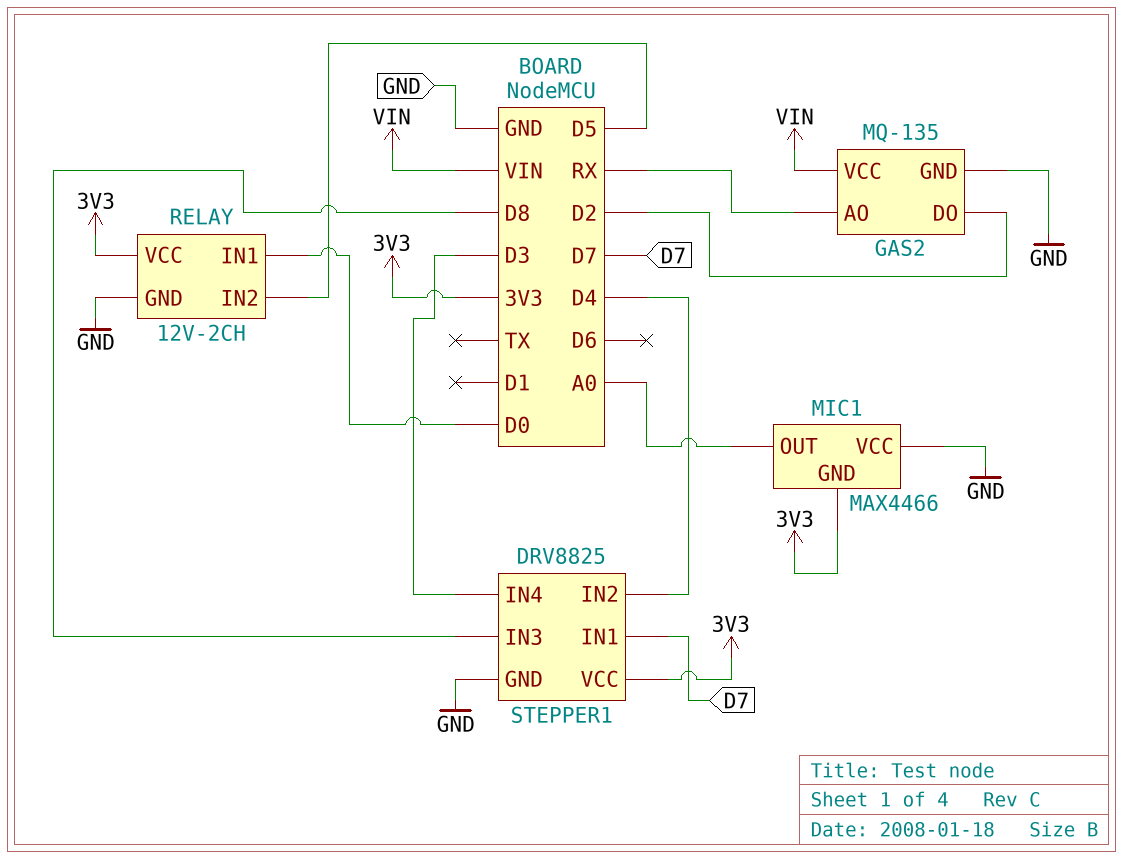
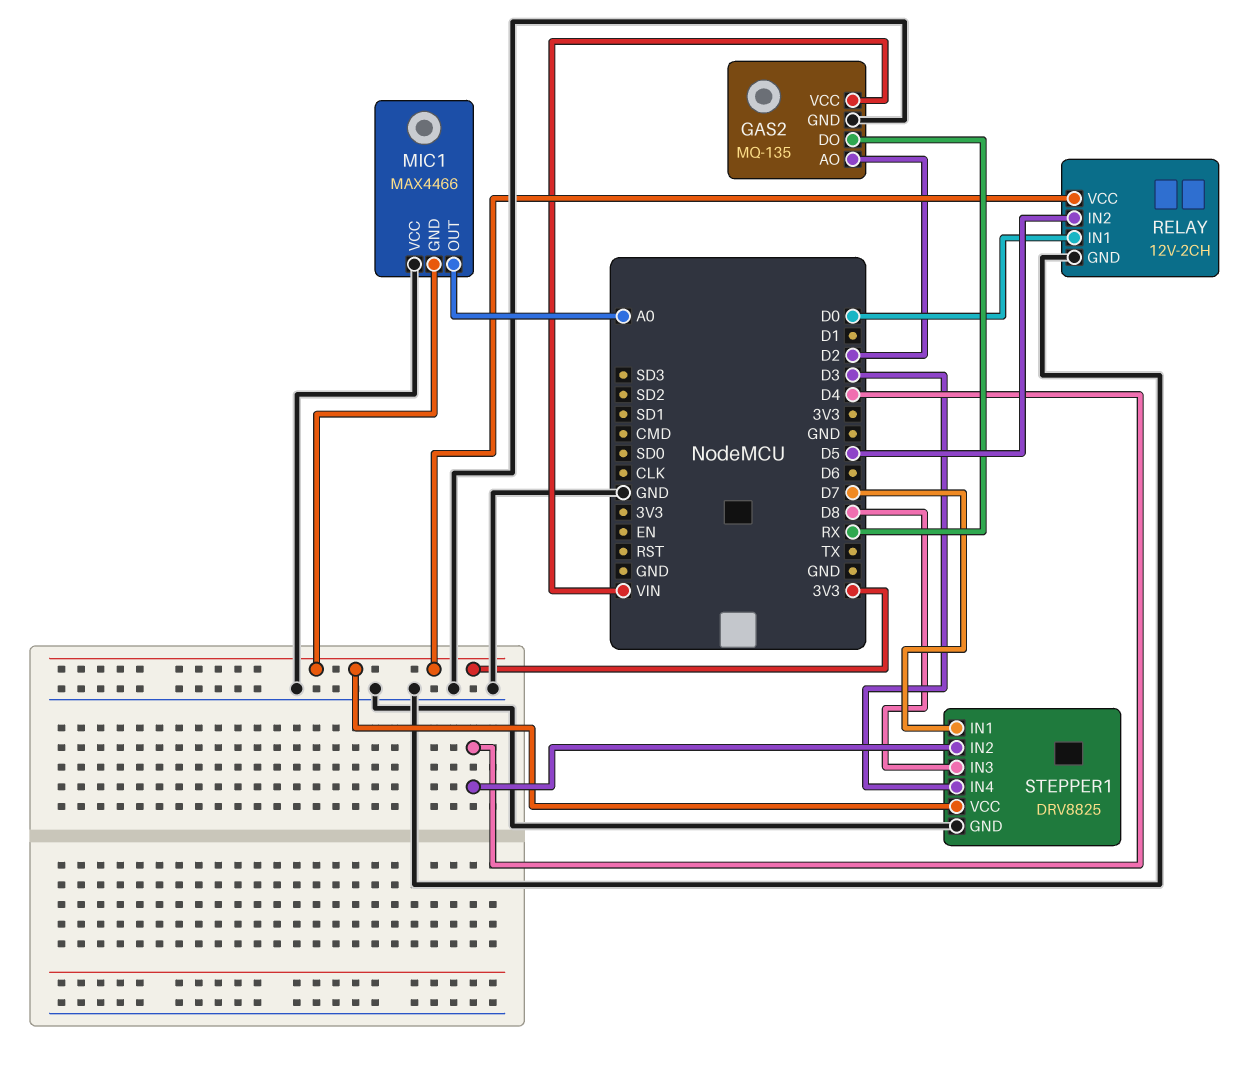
GAS2 pin AO: RX -> D2
GAS2 pin DO: D2 -> RX

